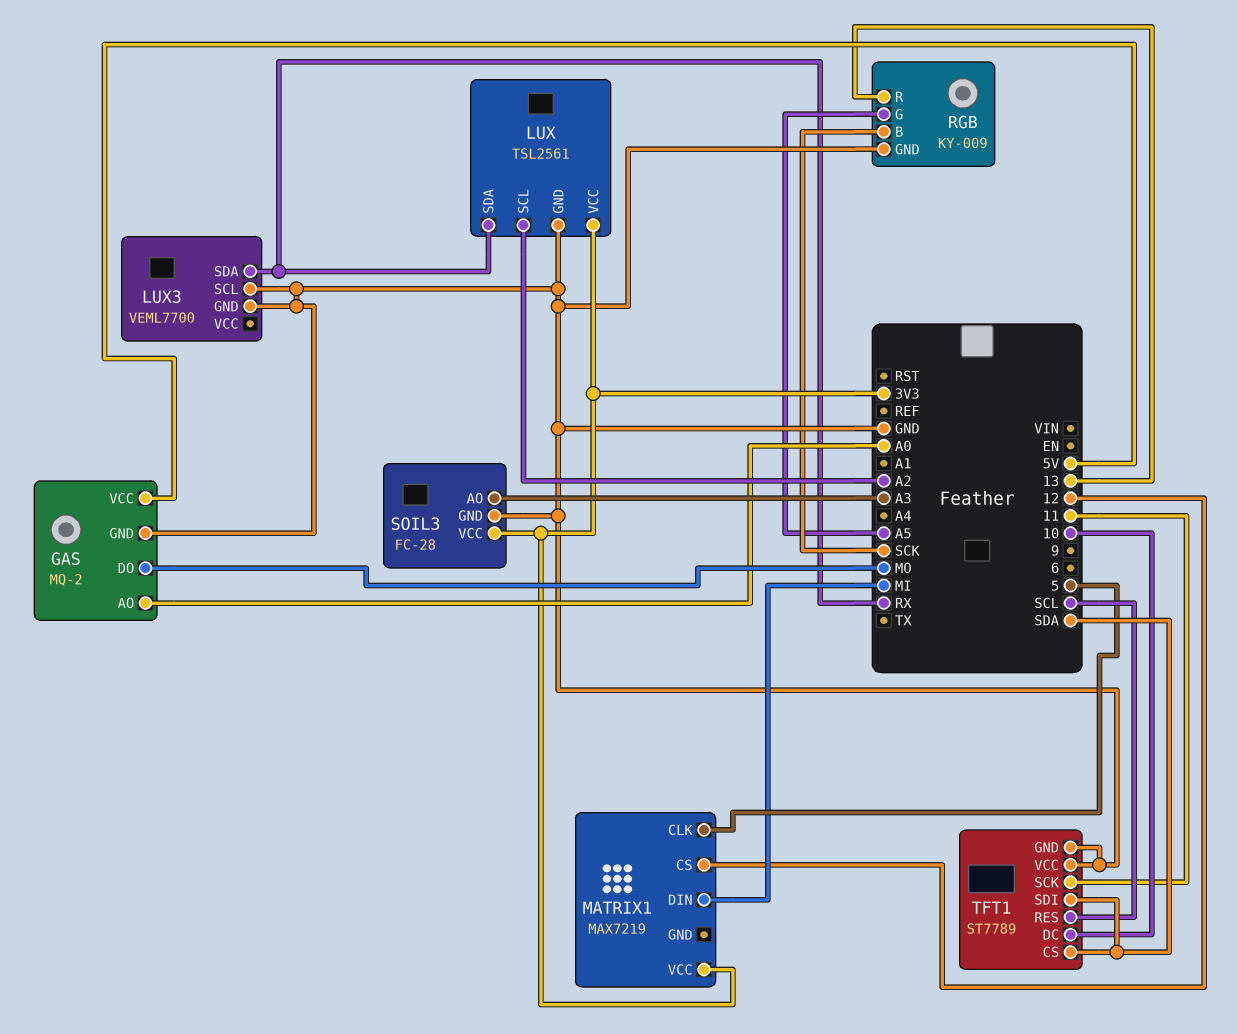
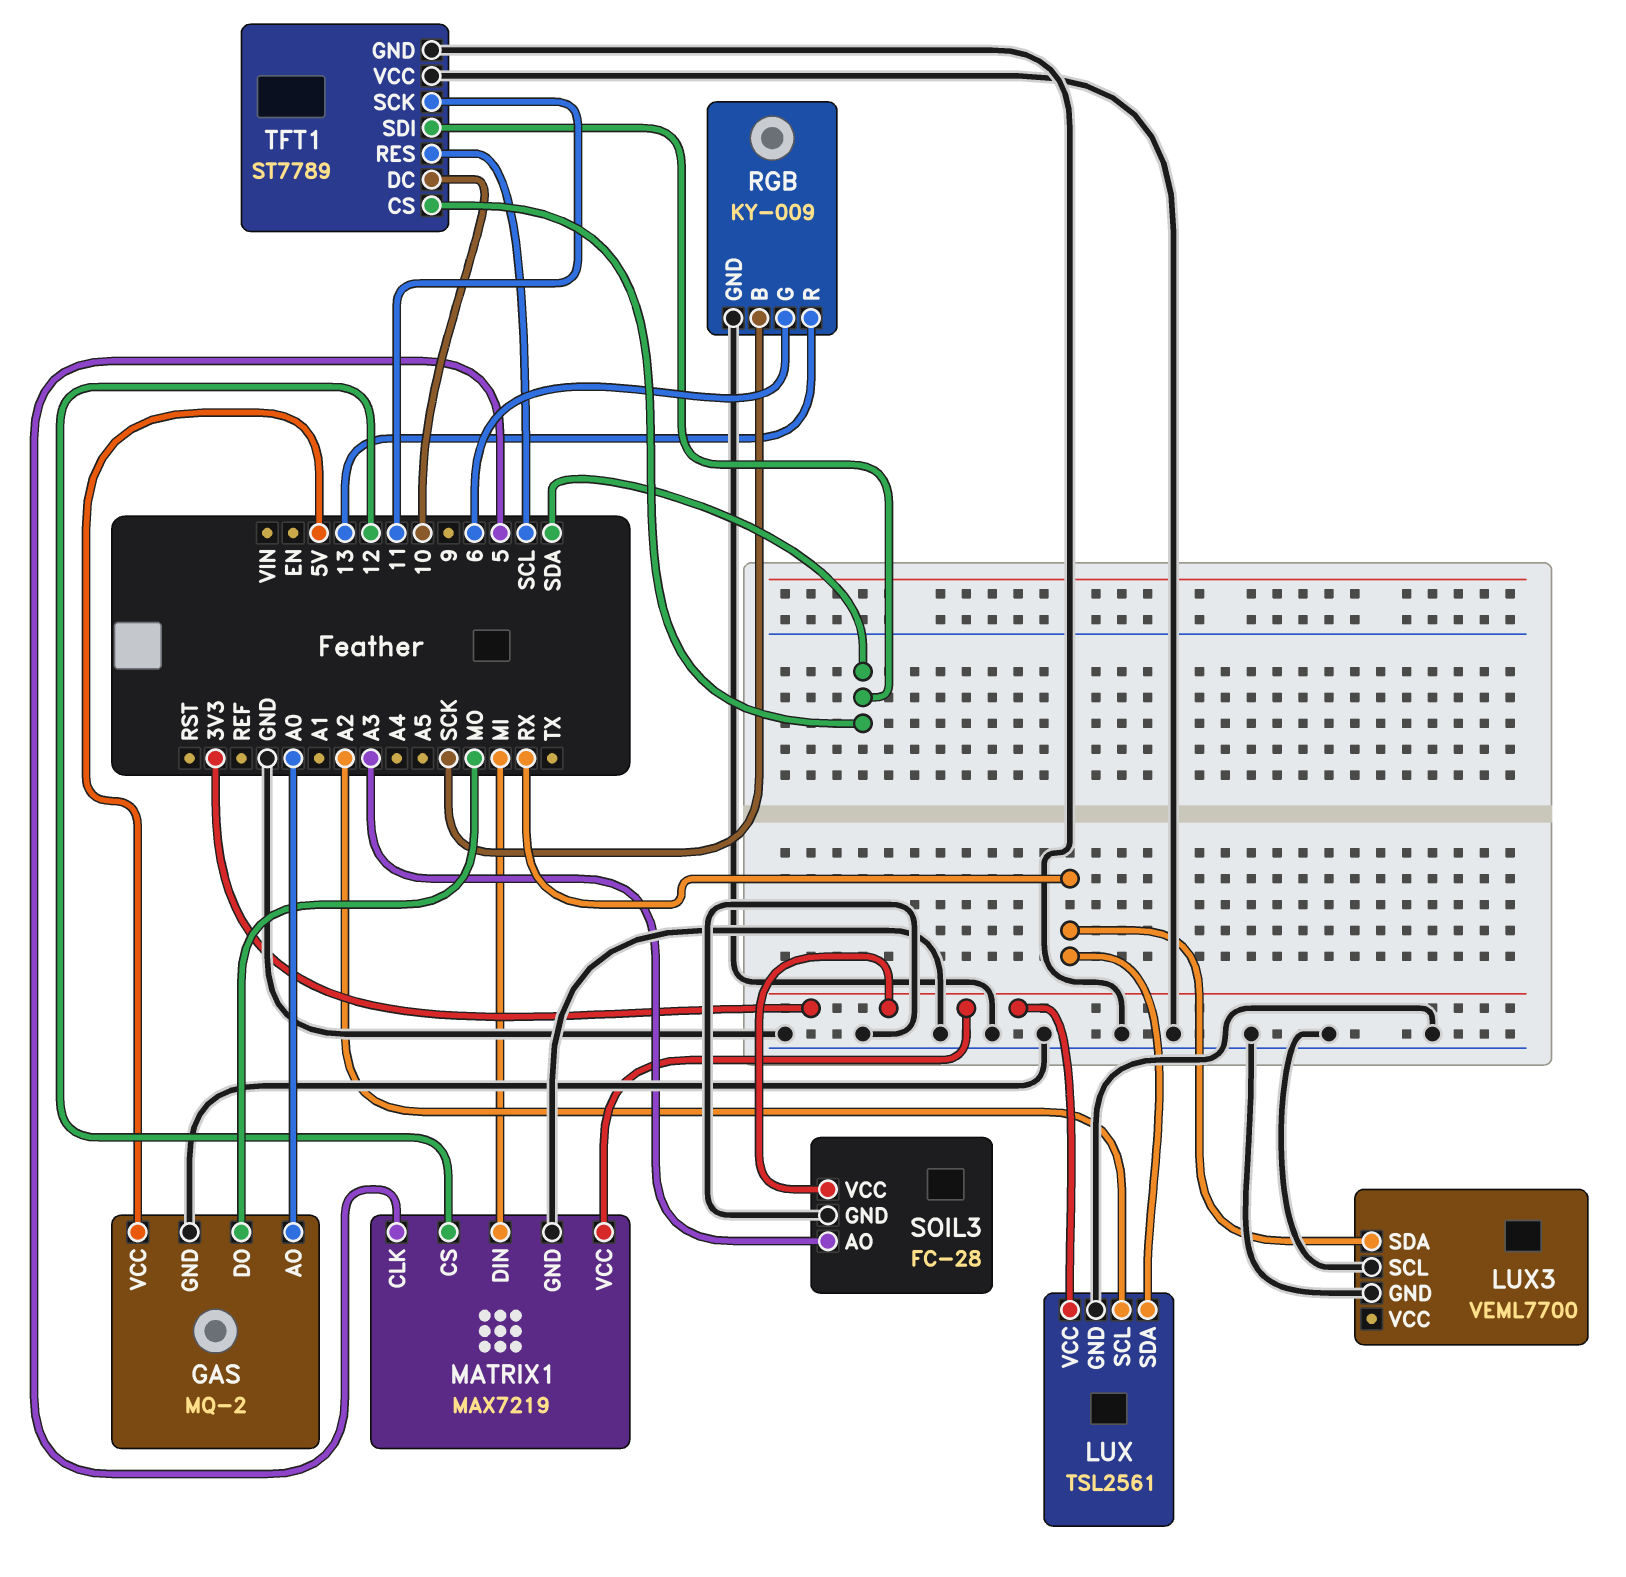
MATRIX1 pin GND: none -> GND
RGB pin G: A5 -> 6

